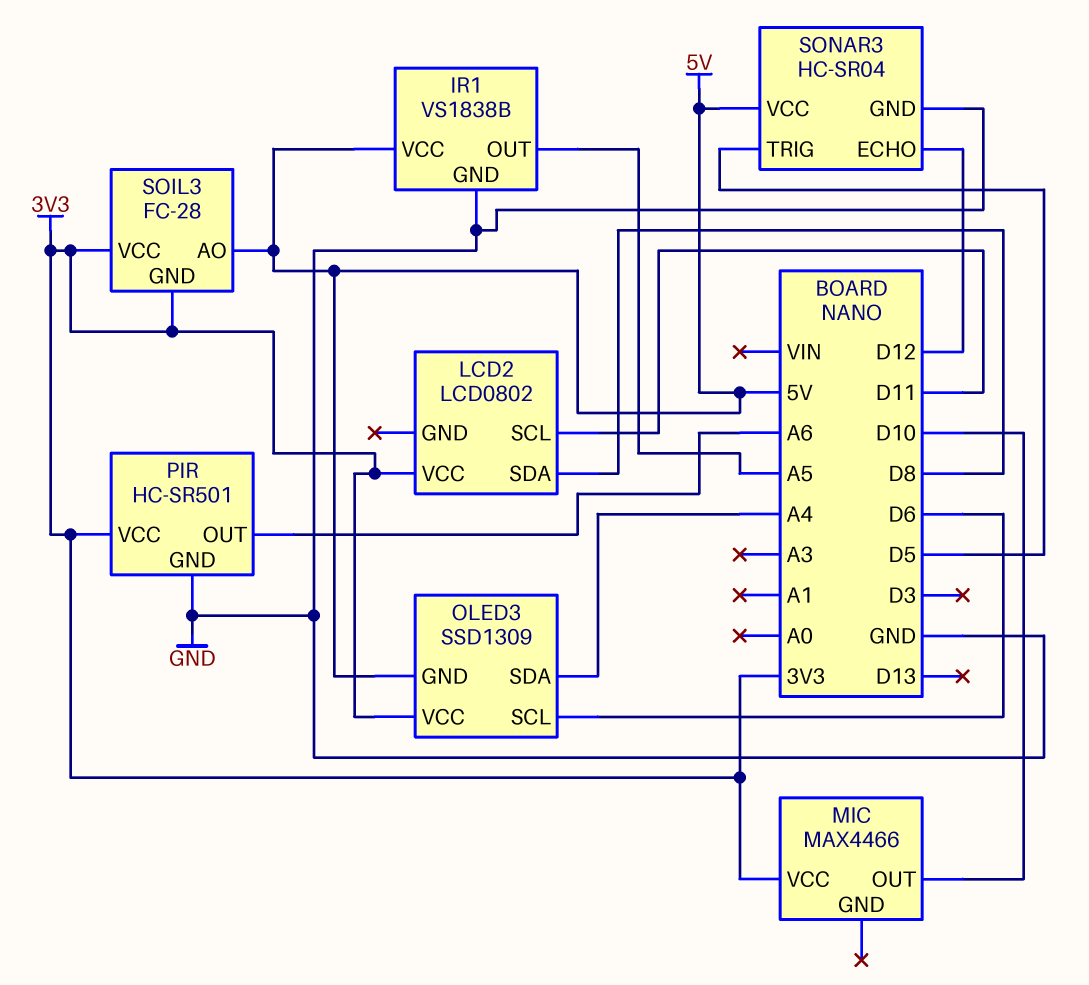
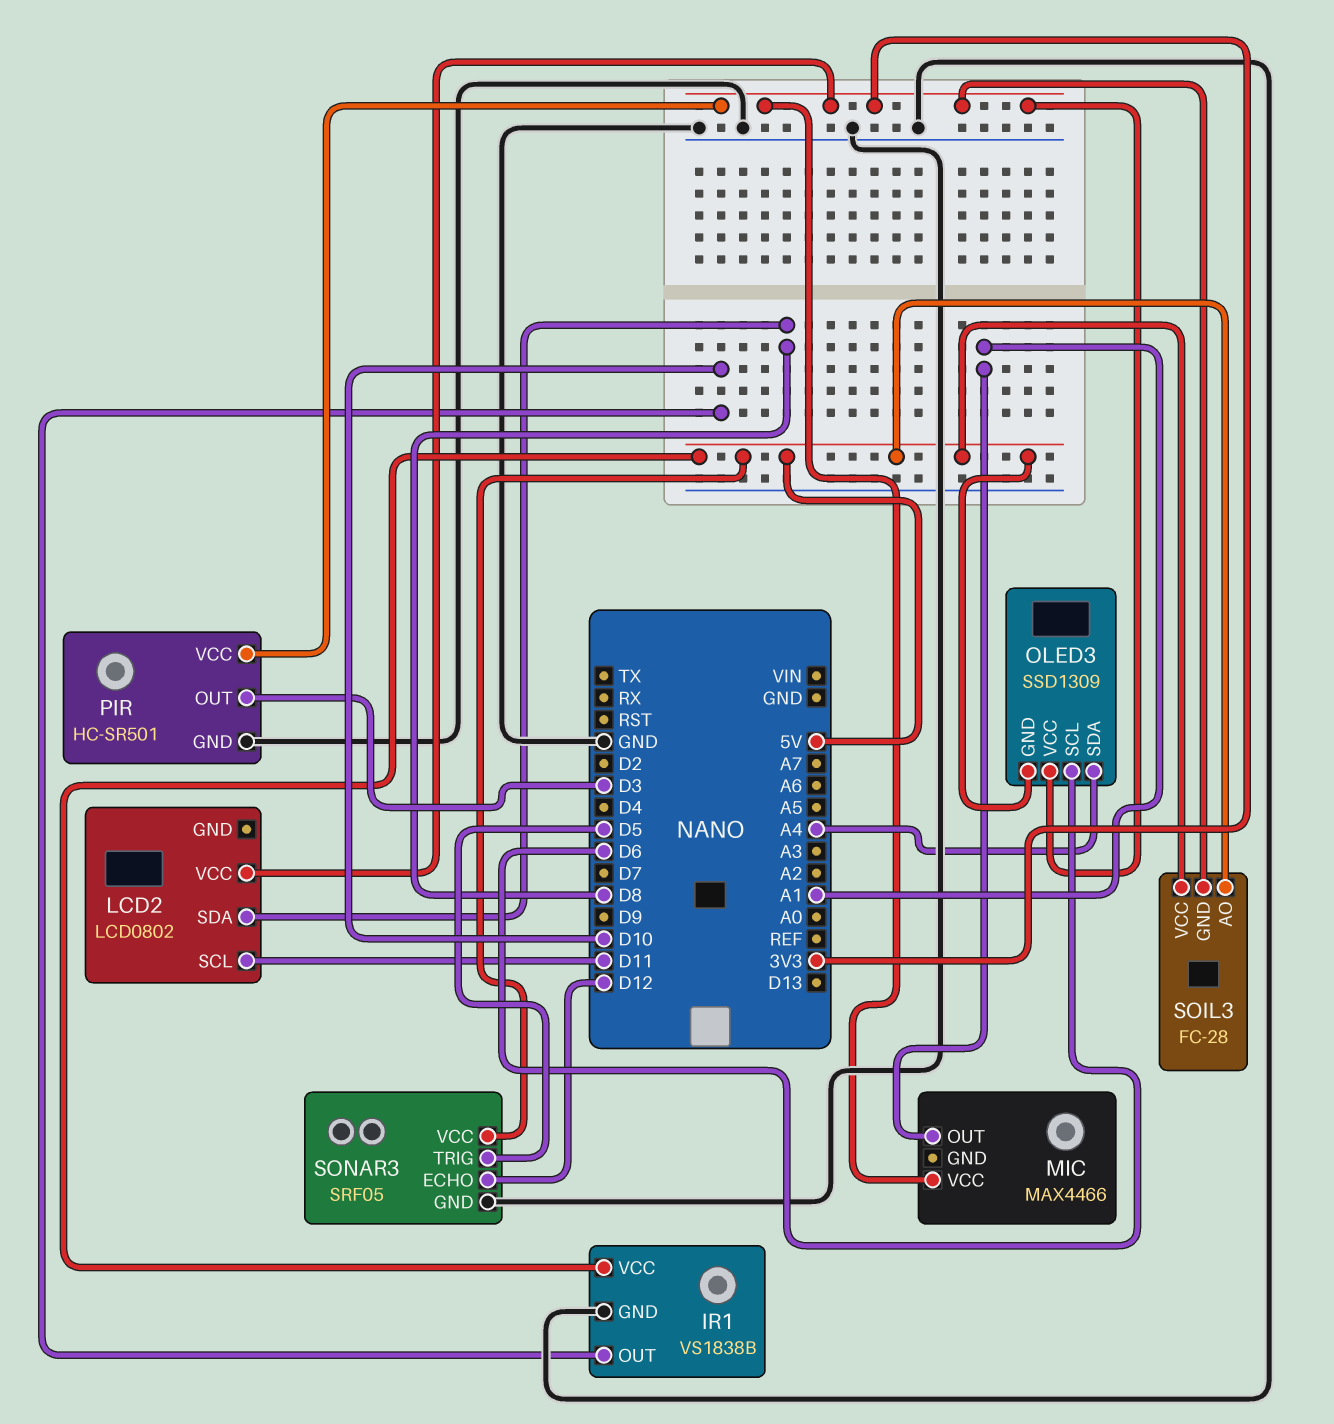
IR1 pin OUT: A5 -> D10
MIC pin OUT: D10 -> A1
PIR pin OUT: A6 -> D3
SOIL3 pin VCC: 3V3 -> 5V
SONAR3: HC-SR04 -> SRF05

